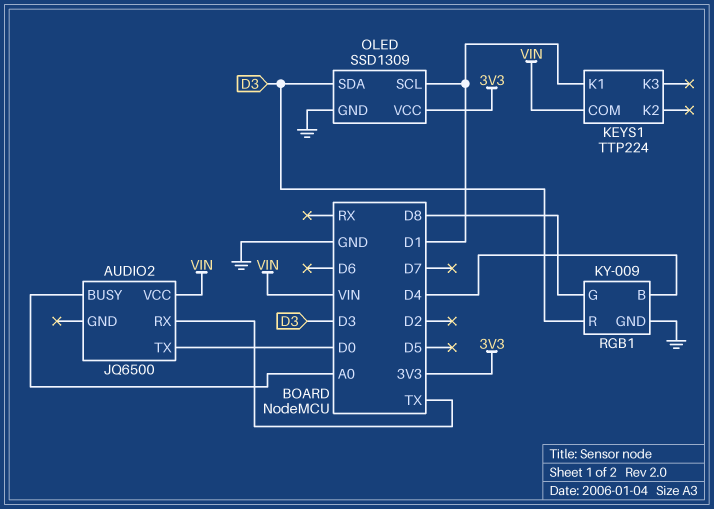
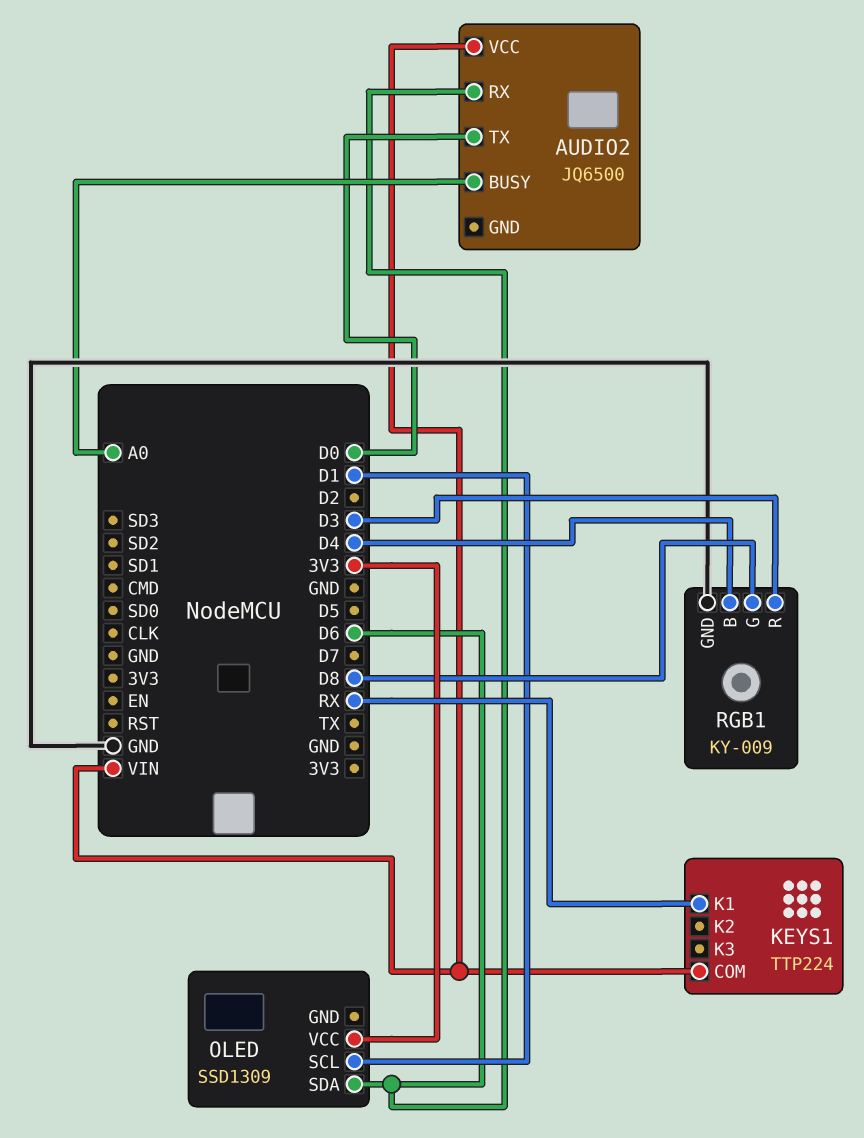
AUDIO2 pin RX: TX -> D6
KEYS1 pin K1: D1 -> RX
OLED pin GND: GND -> none
OLED pin SDA: D3 -> D6

